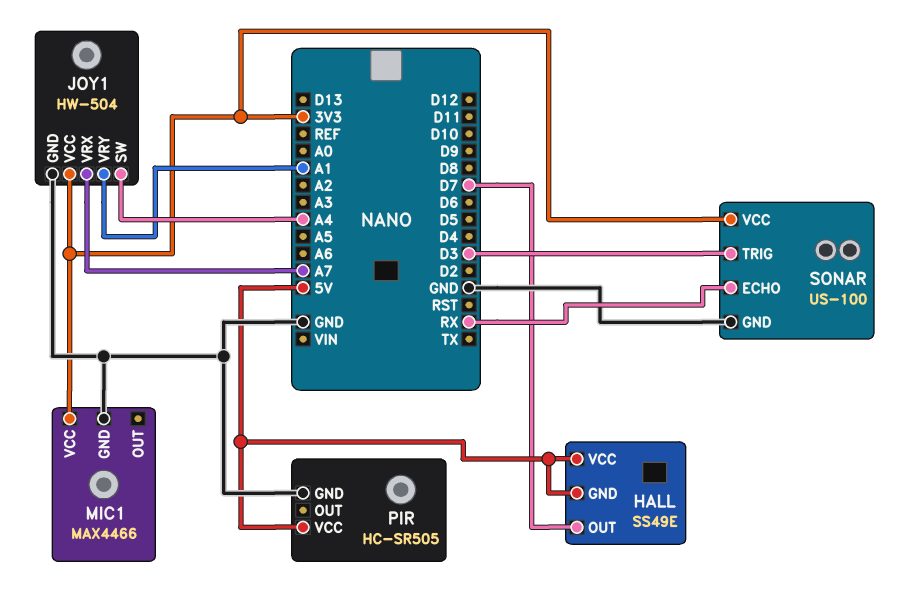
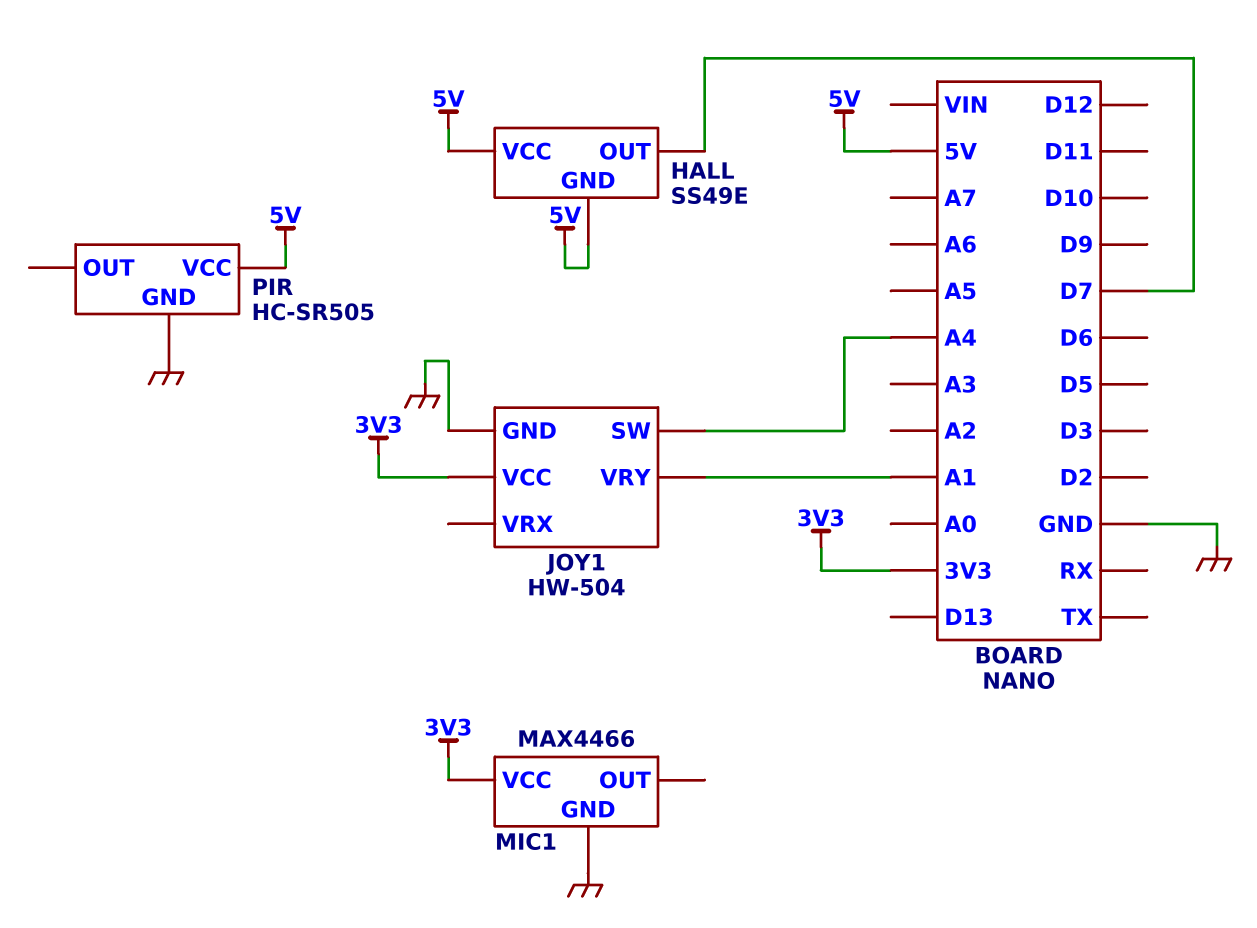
JOY1 pin VRX: A7 -> none
SONAR: US-100 -> none
SONAR pin ECHO: RX -> none
SONAR pin GND: GND -> none
SONAR pin TRIG: D3 -> none
SONAR pin VCC: 3V3 -> none

